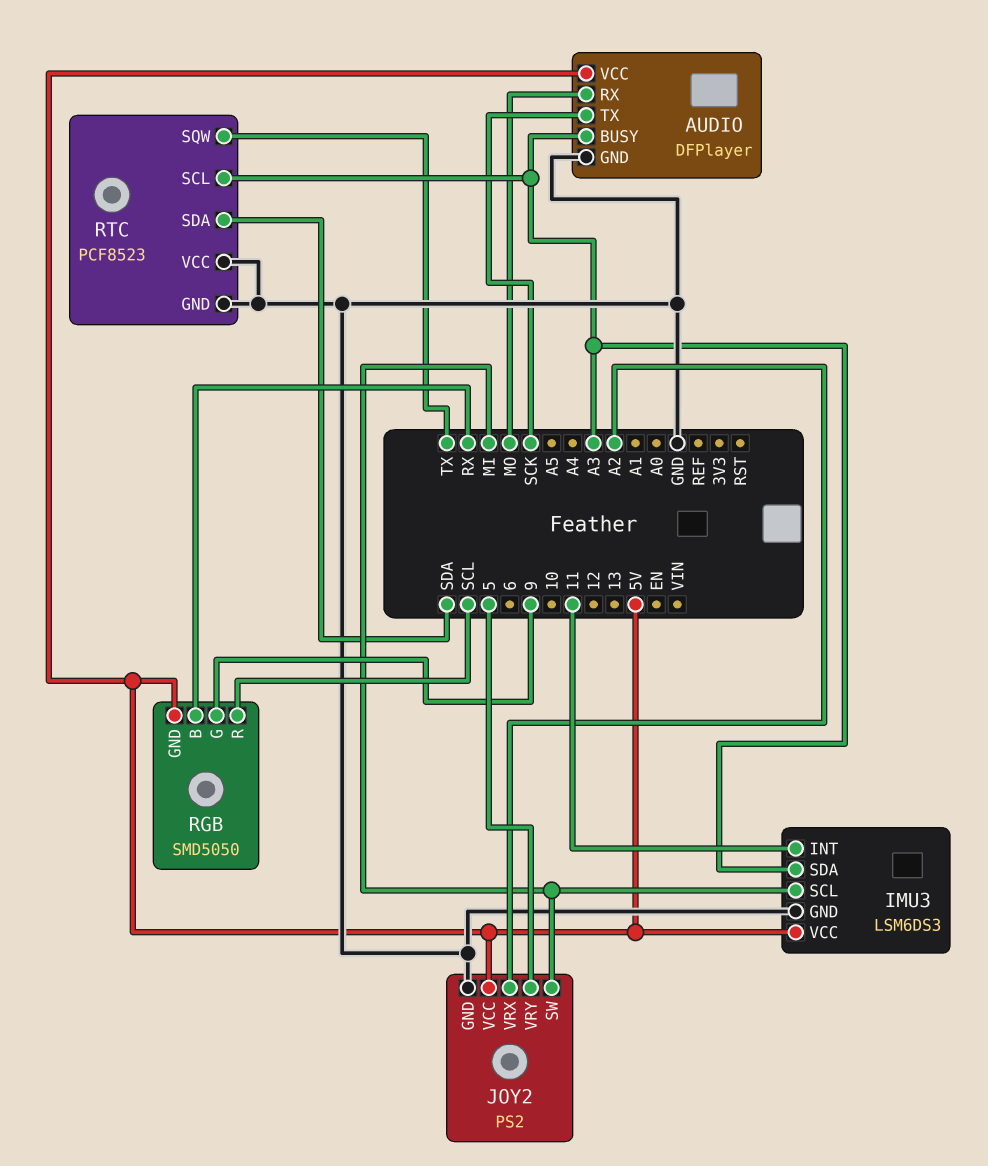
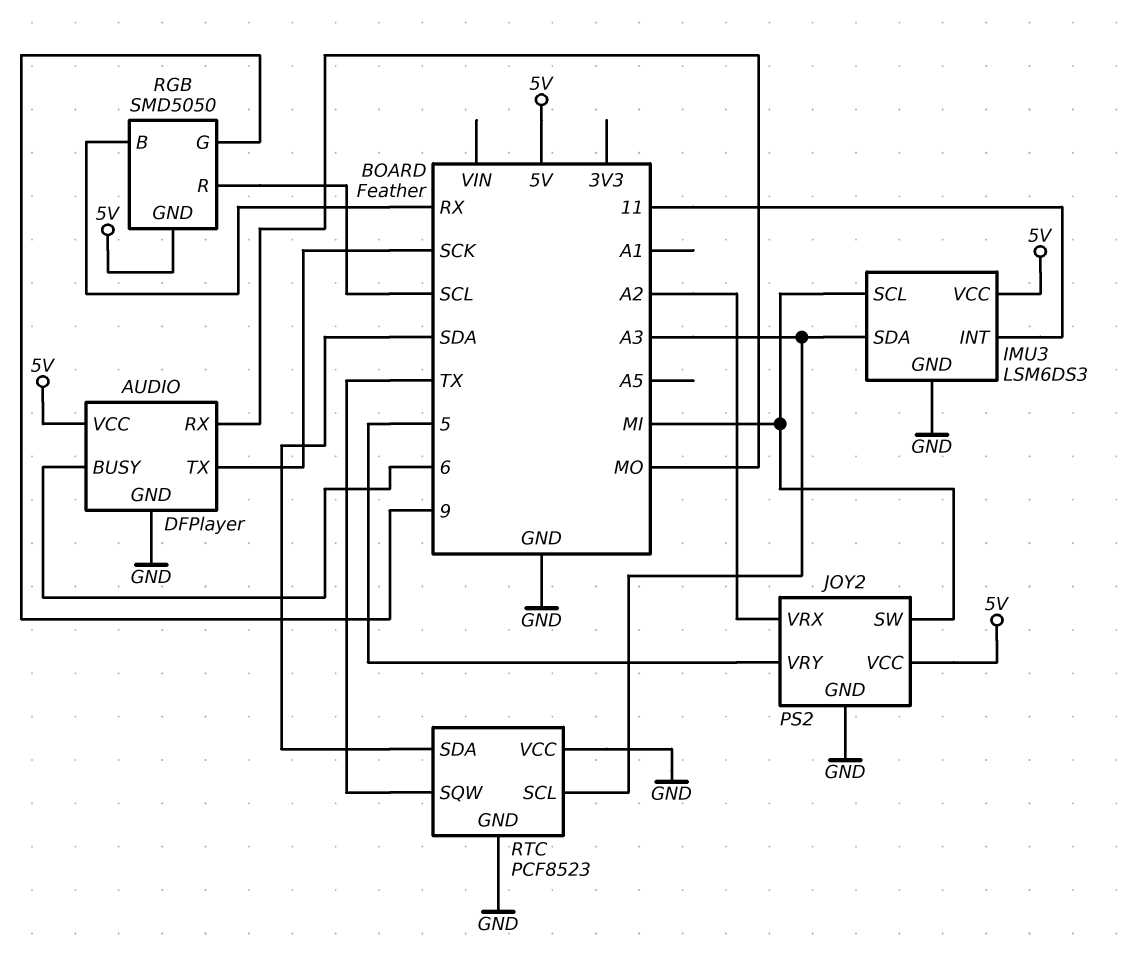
AUDIO pin BUSY: A3 -> 6

